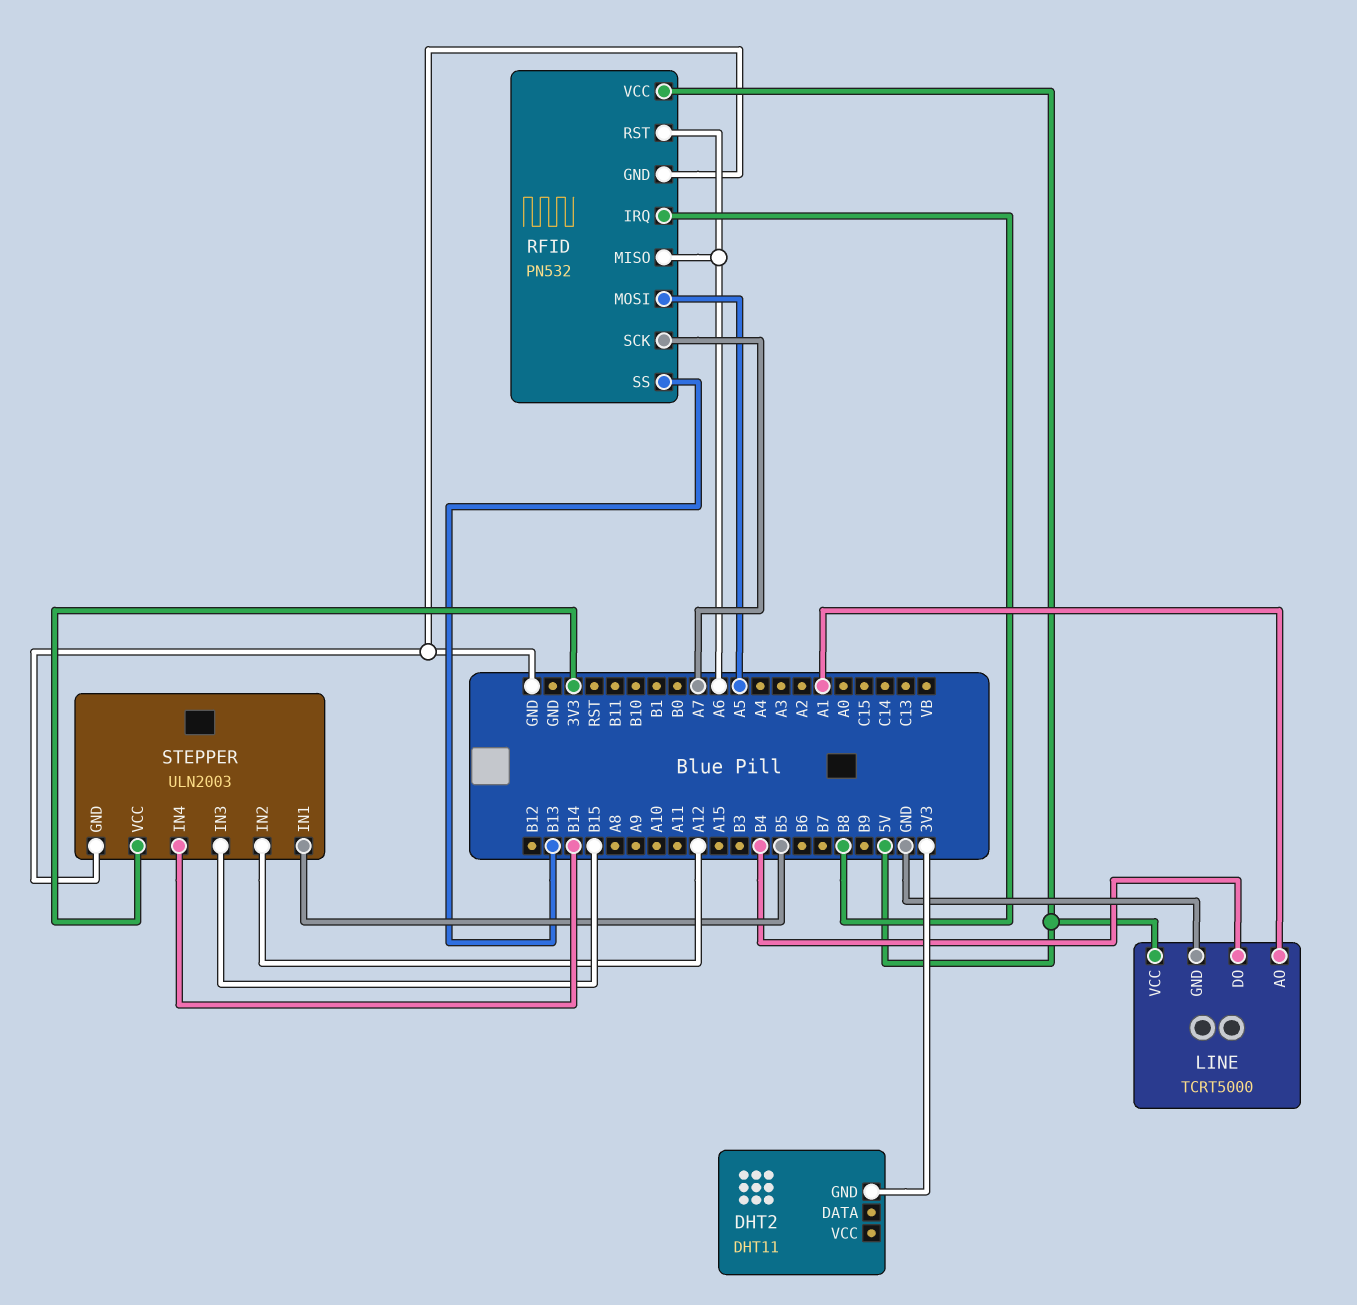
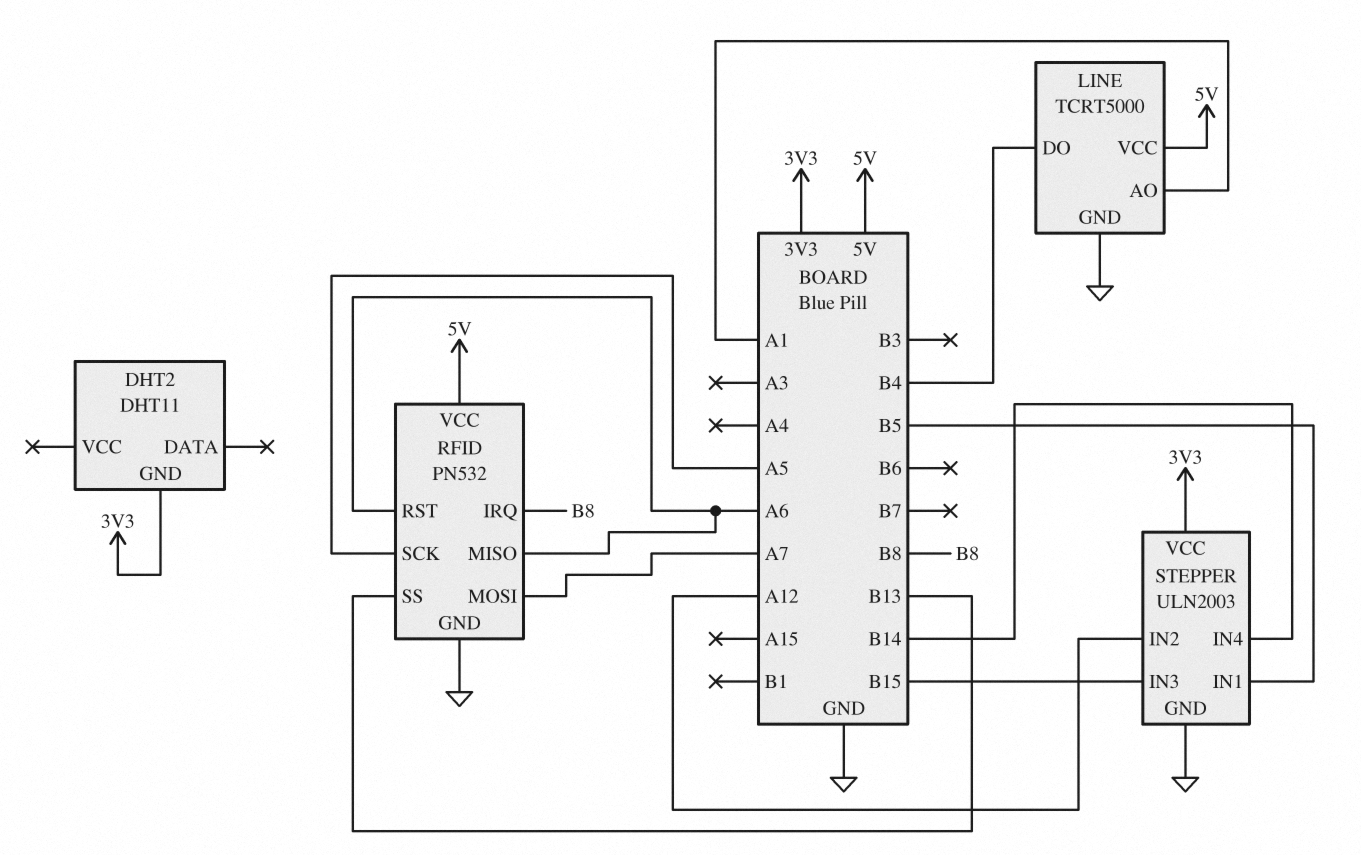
RFID pin MOSI: A5 -> A7
RFID pin SCK: A7 -> A5

